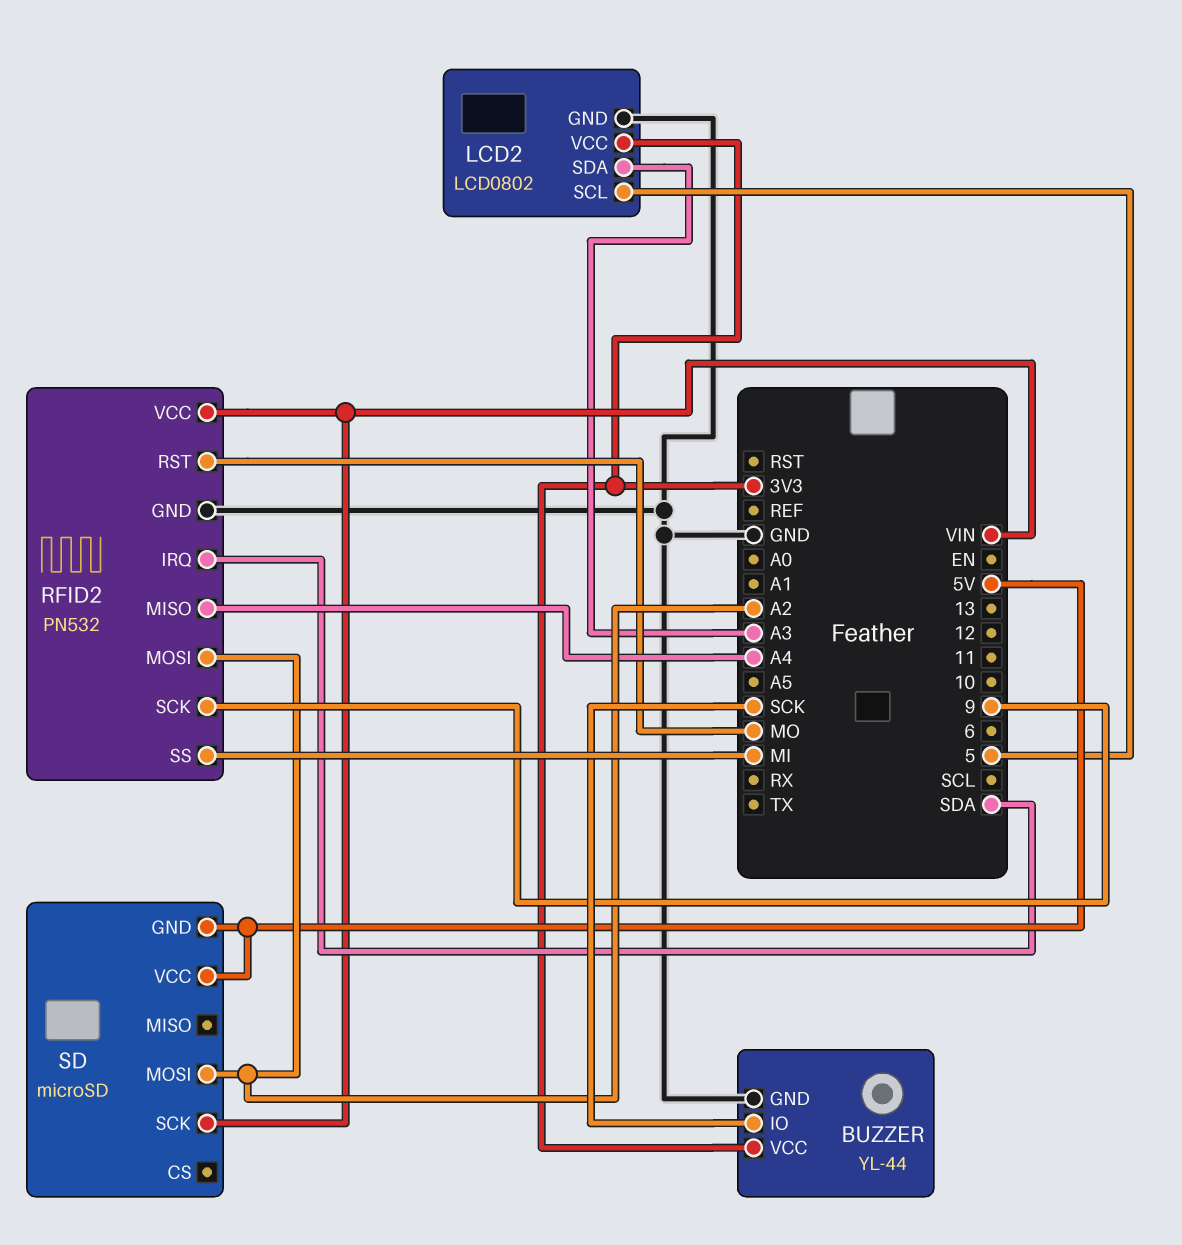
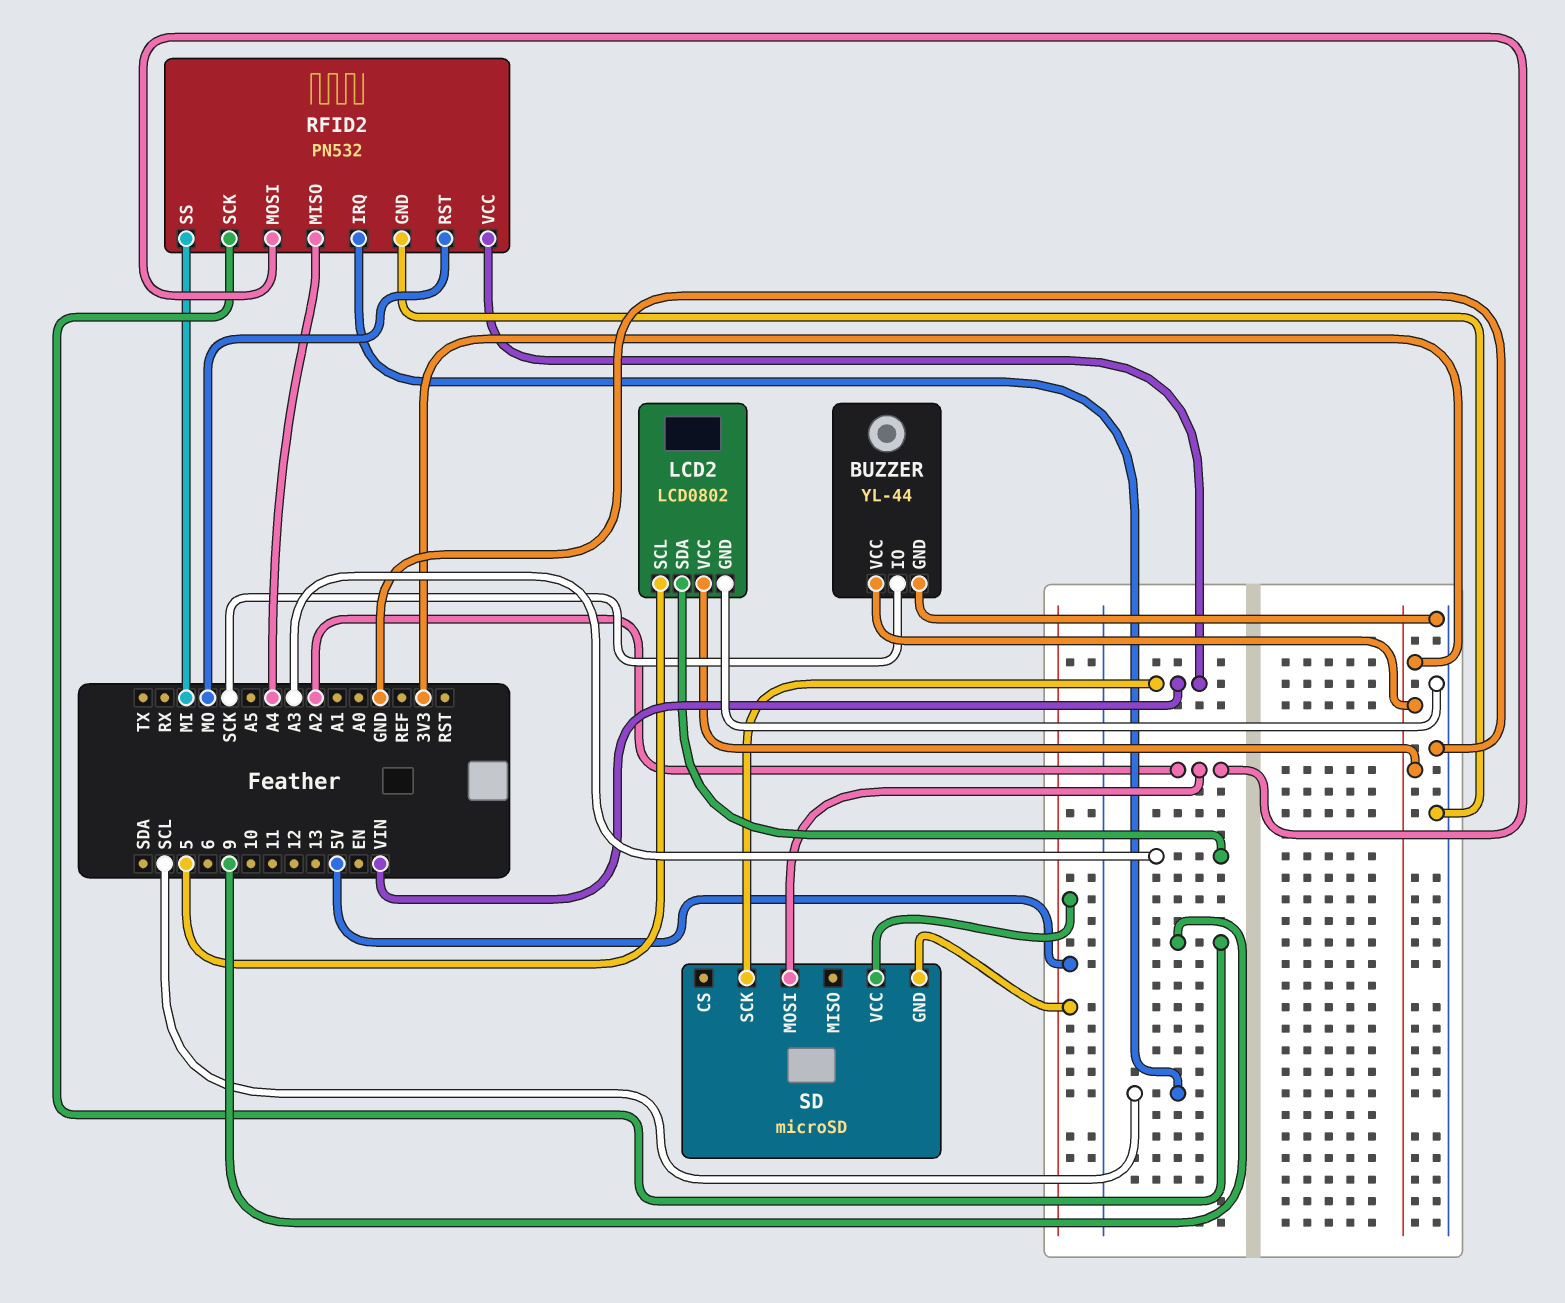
RFID2 pin IRQ: SDA -> SCL

